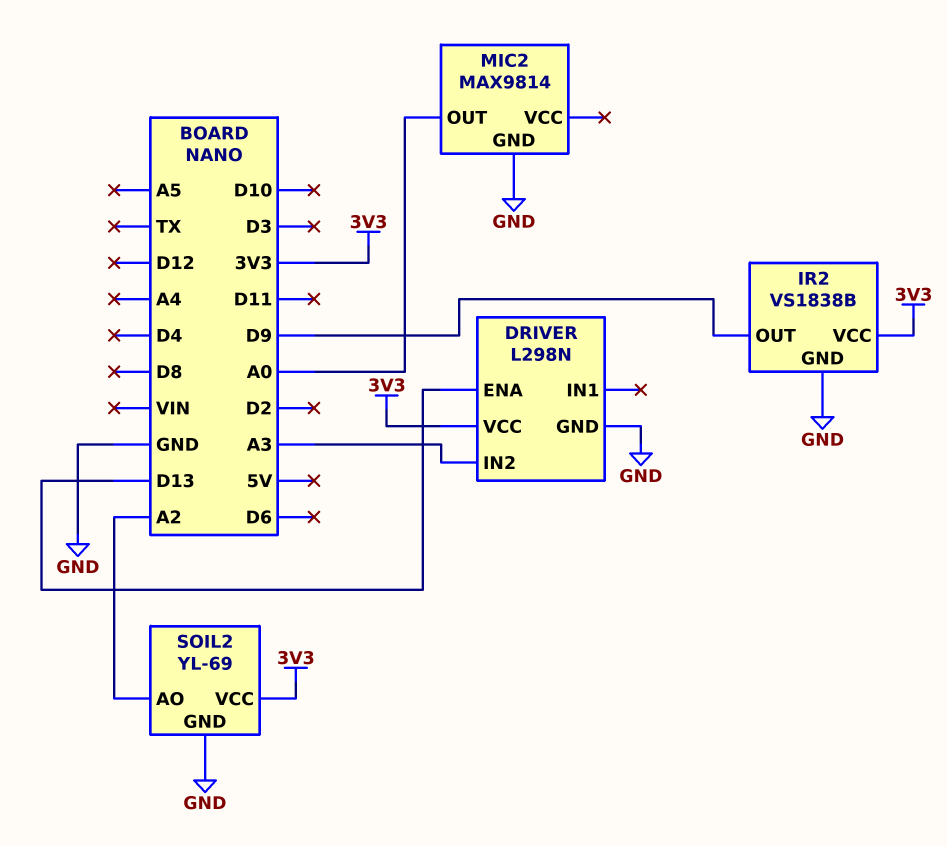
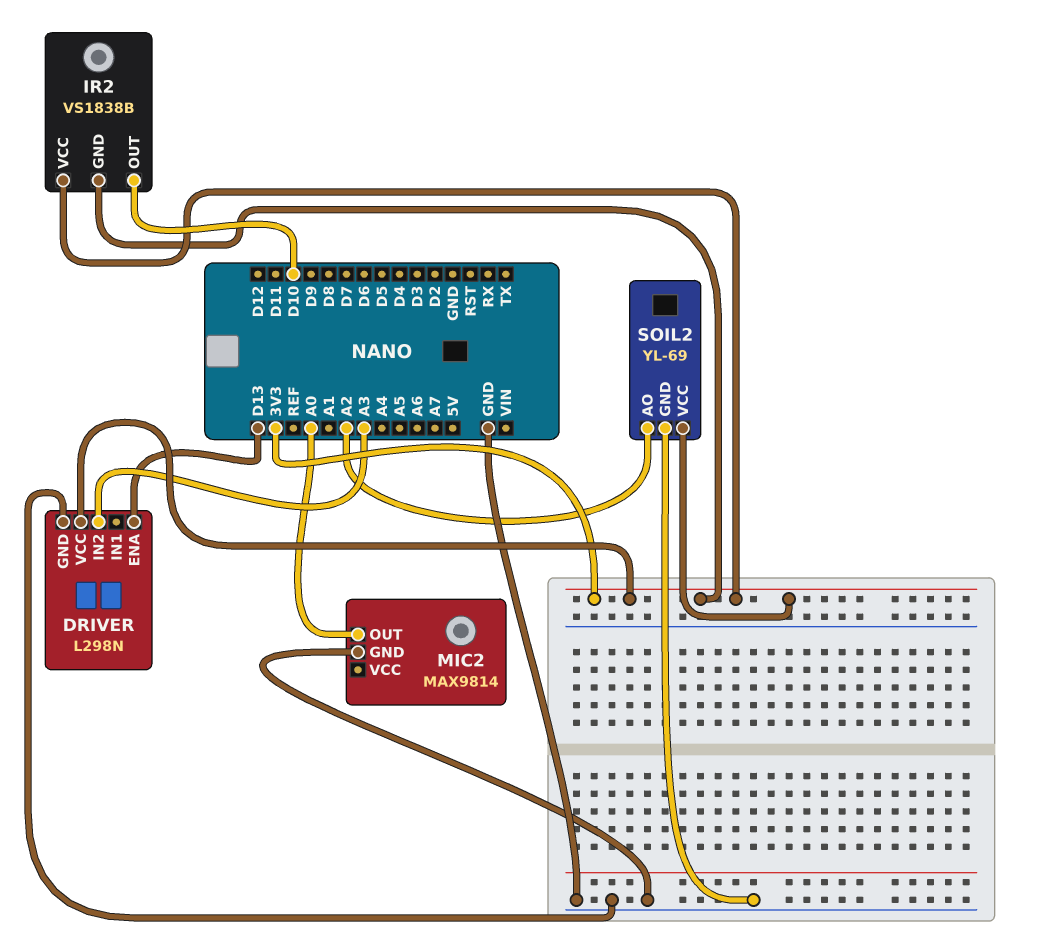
IR2 pin GND: GND -> 3V3
IR2 pin OUT: D9 -> D10

